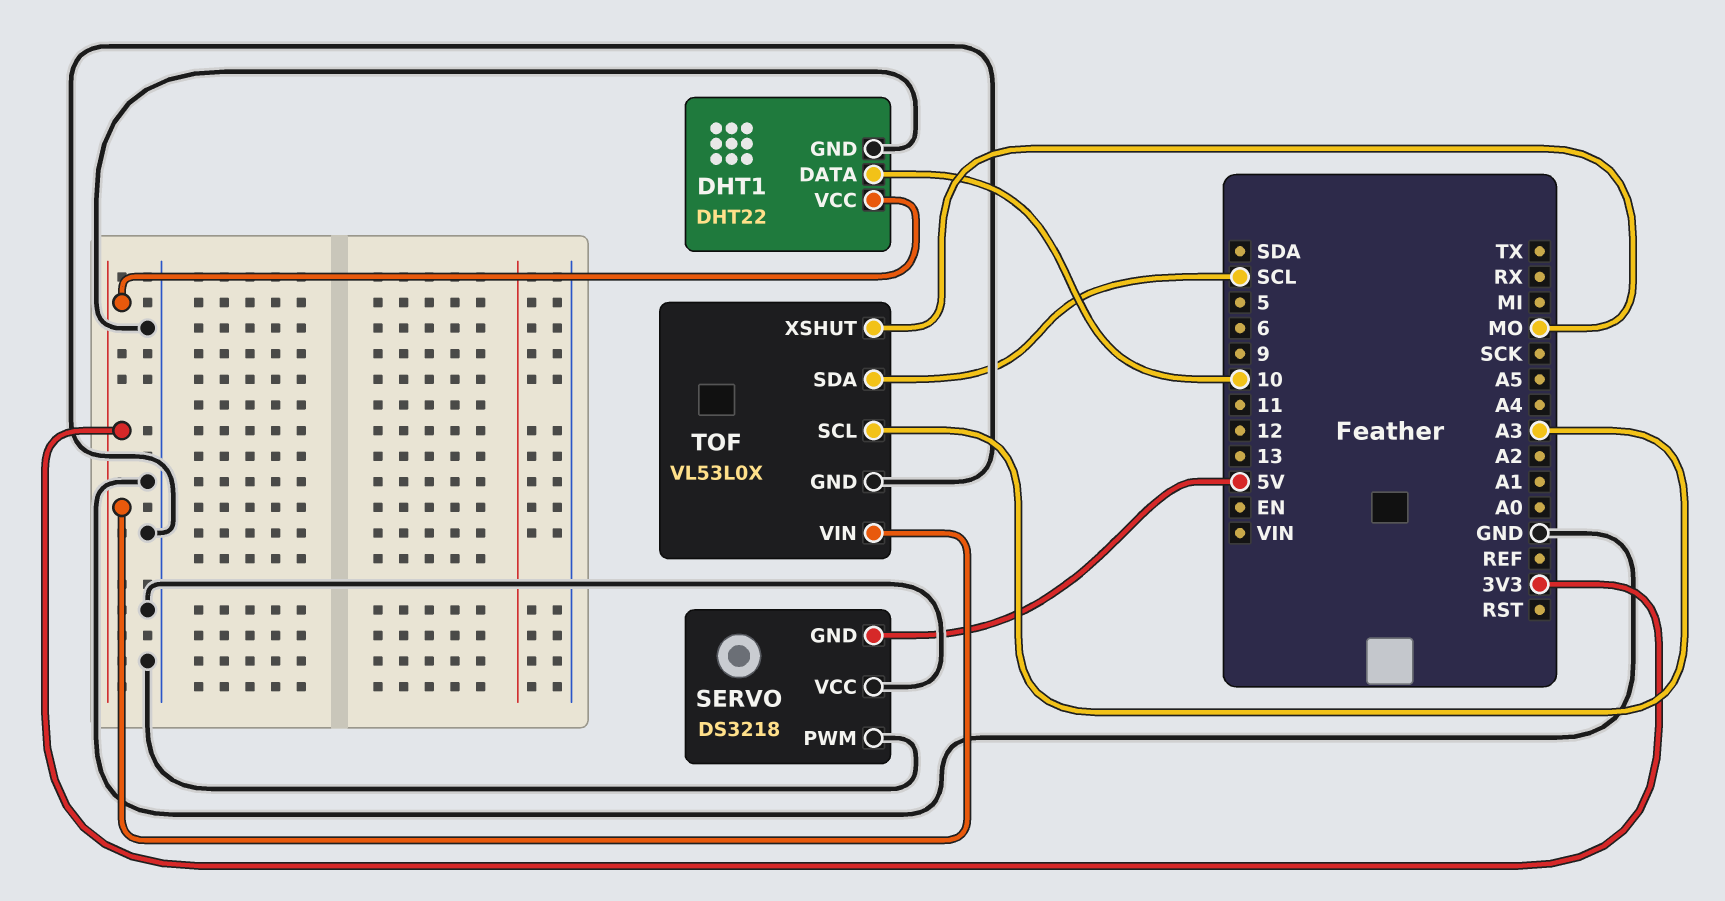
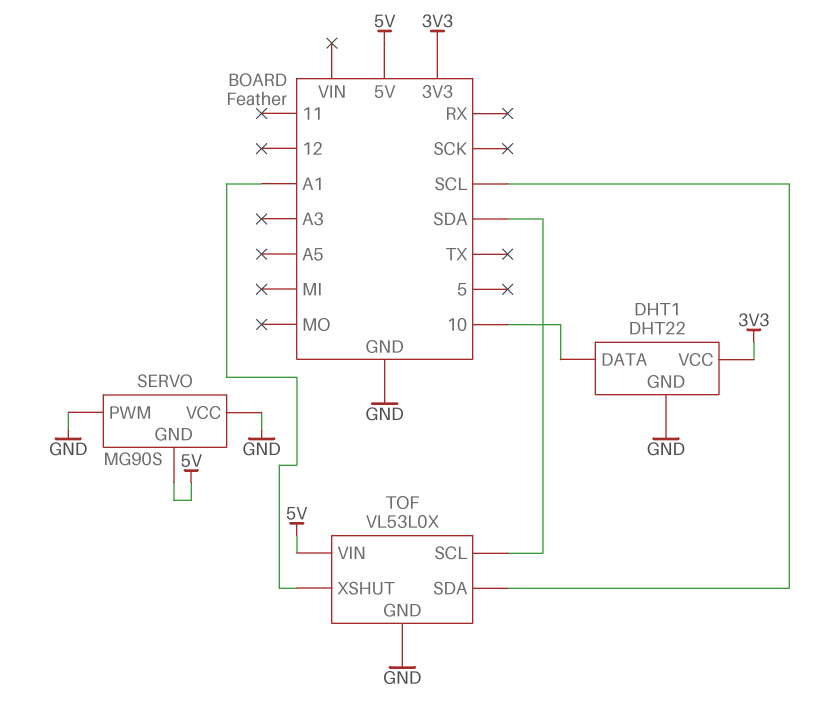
SERVO: DS3218 -> MG90S
TOF pin SCL: A3 -> SDA
TOF pin VIN: 3V3 -> 5V
TOF pin XSHUT: MO -> A1

